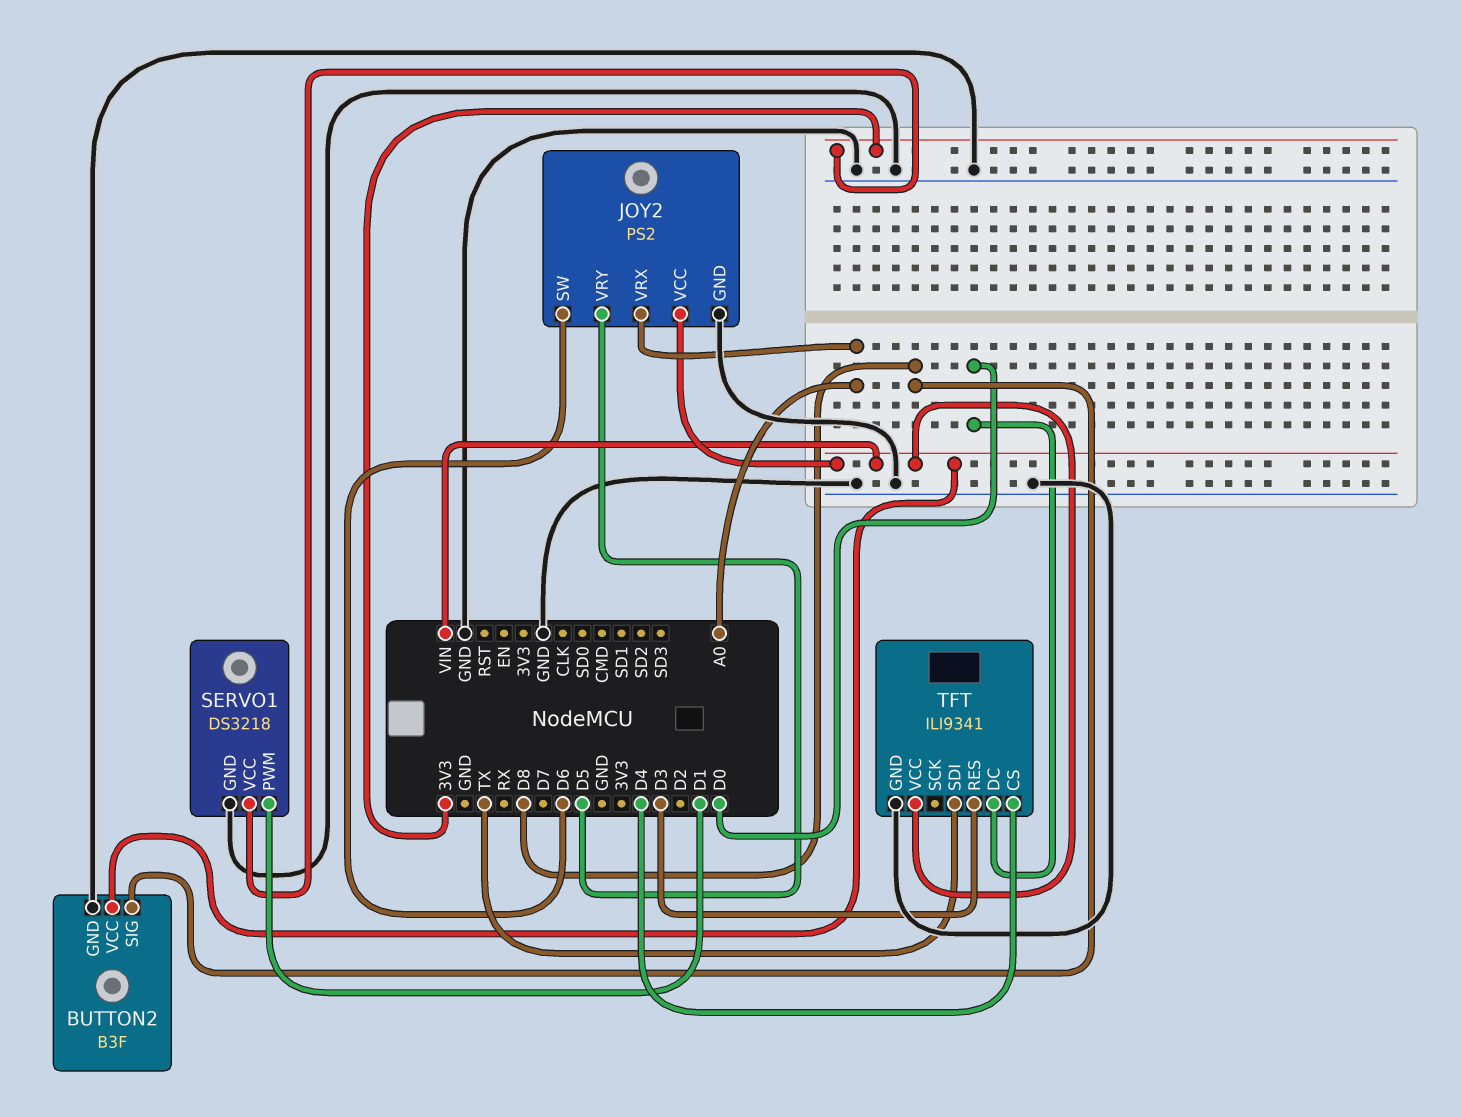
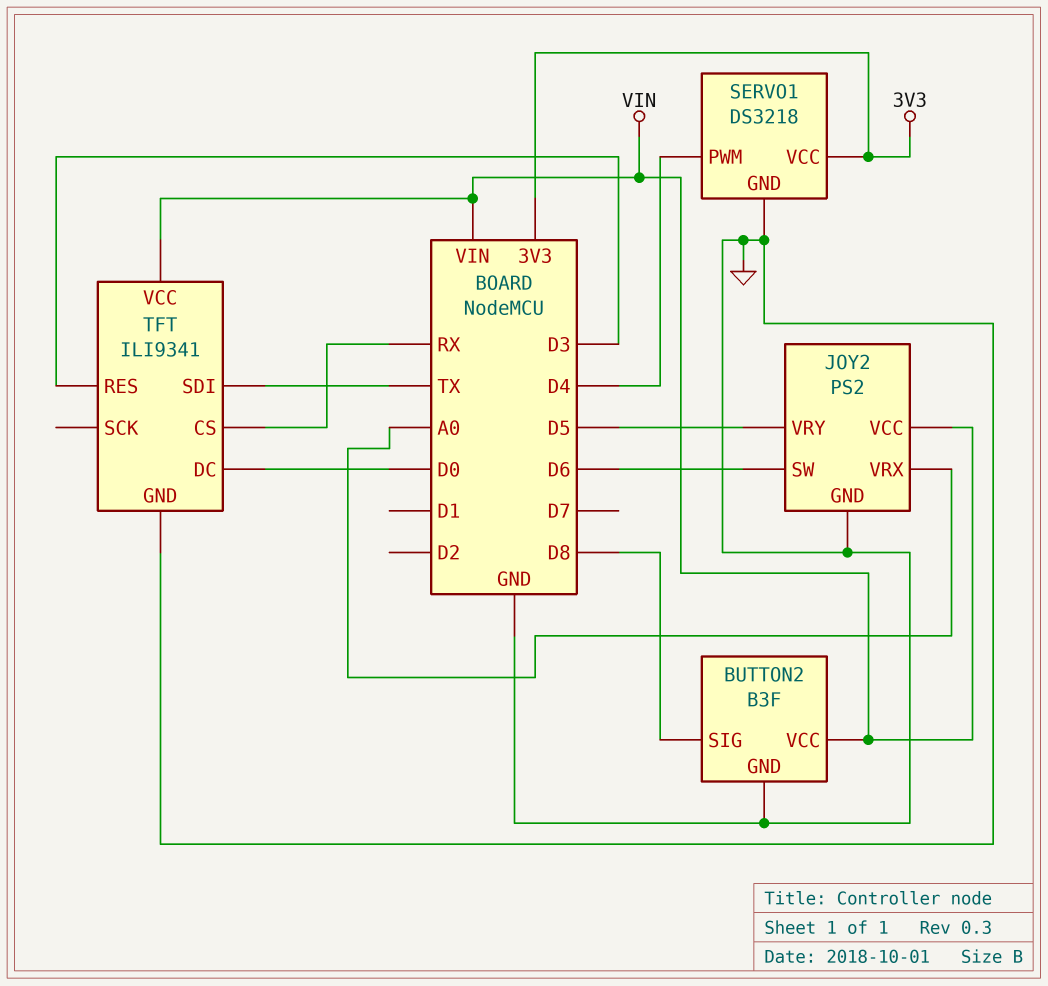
SERVO1 pin PWM: D1 -> D4
TFT pin CS: D4 -> RX

